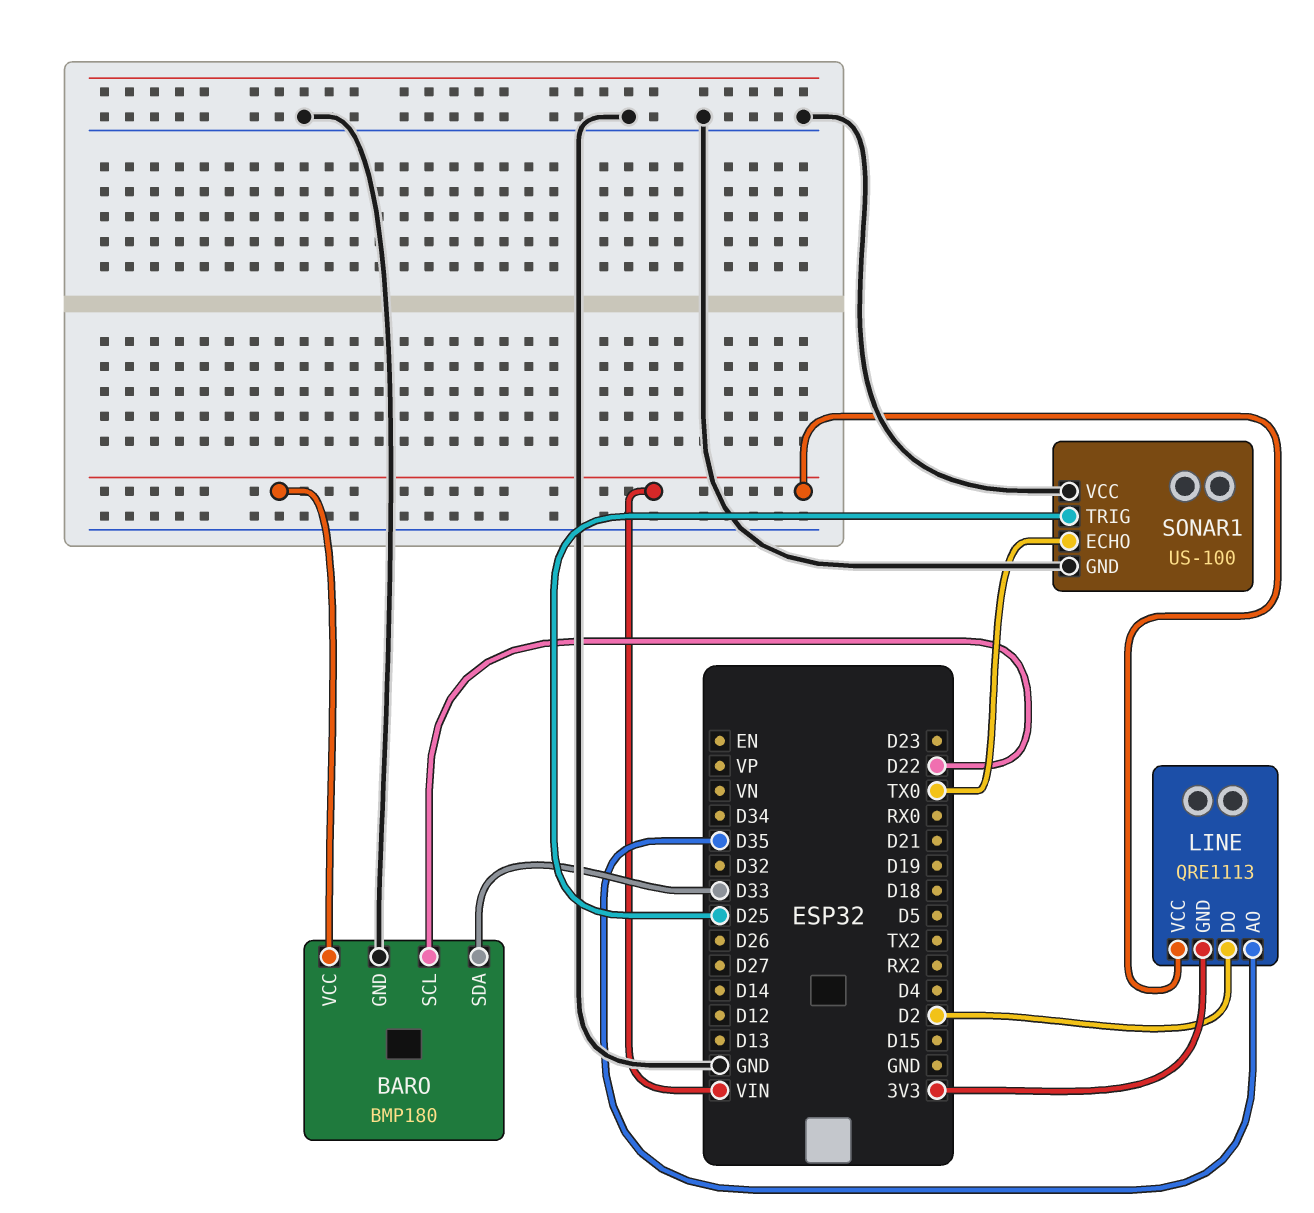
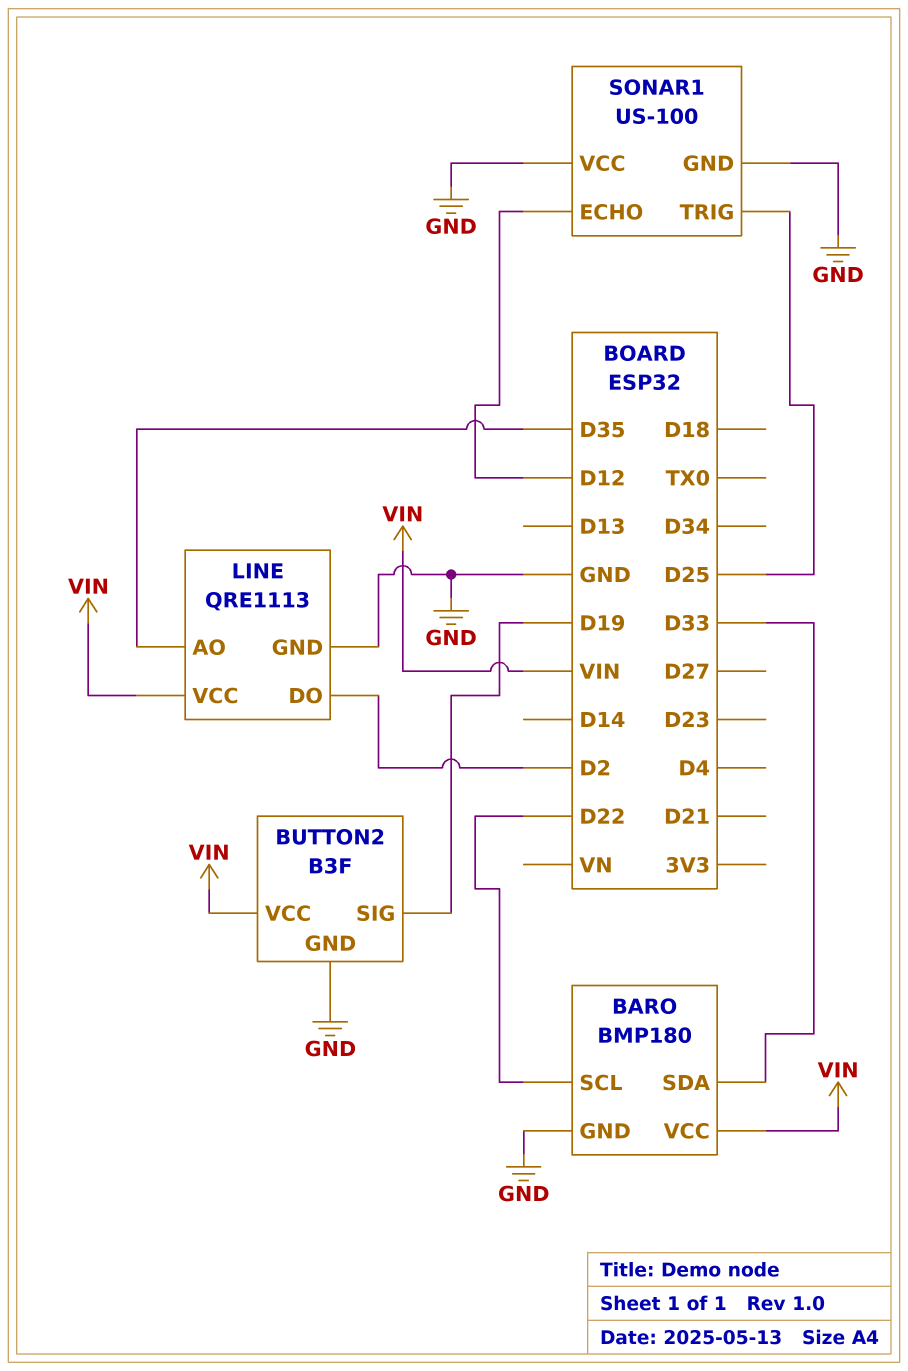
BUTTON2: none -> B3F
BUTTON2 pin GND: none -> GND
BUTTON2 pin SIG: none -> D19
BUTTON2 pin VCC: none -> VIN
LINE pin GND: 3V3 -> GND
SONAR1 pin ECHO: TX0 -> D12

